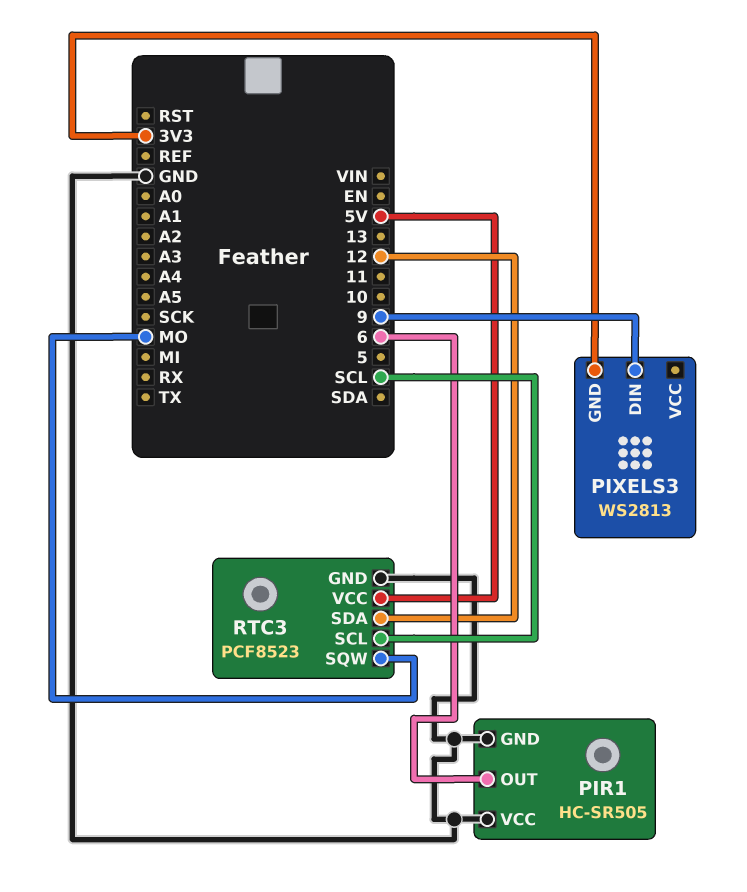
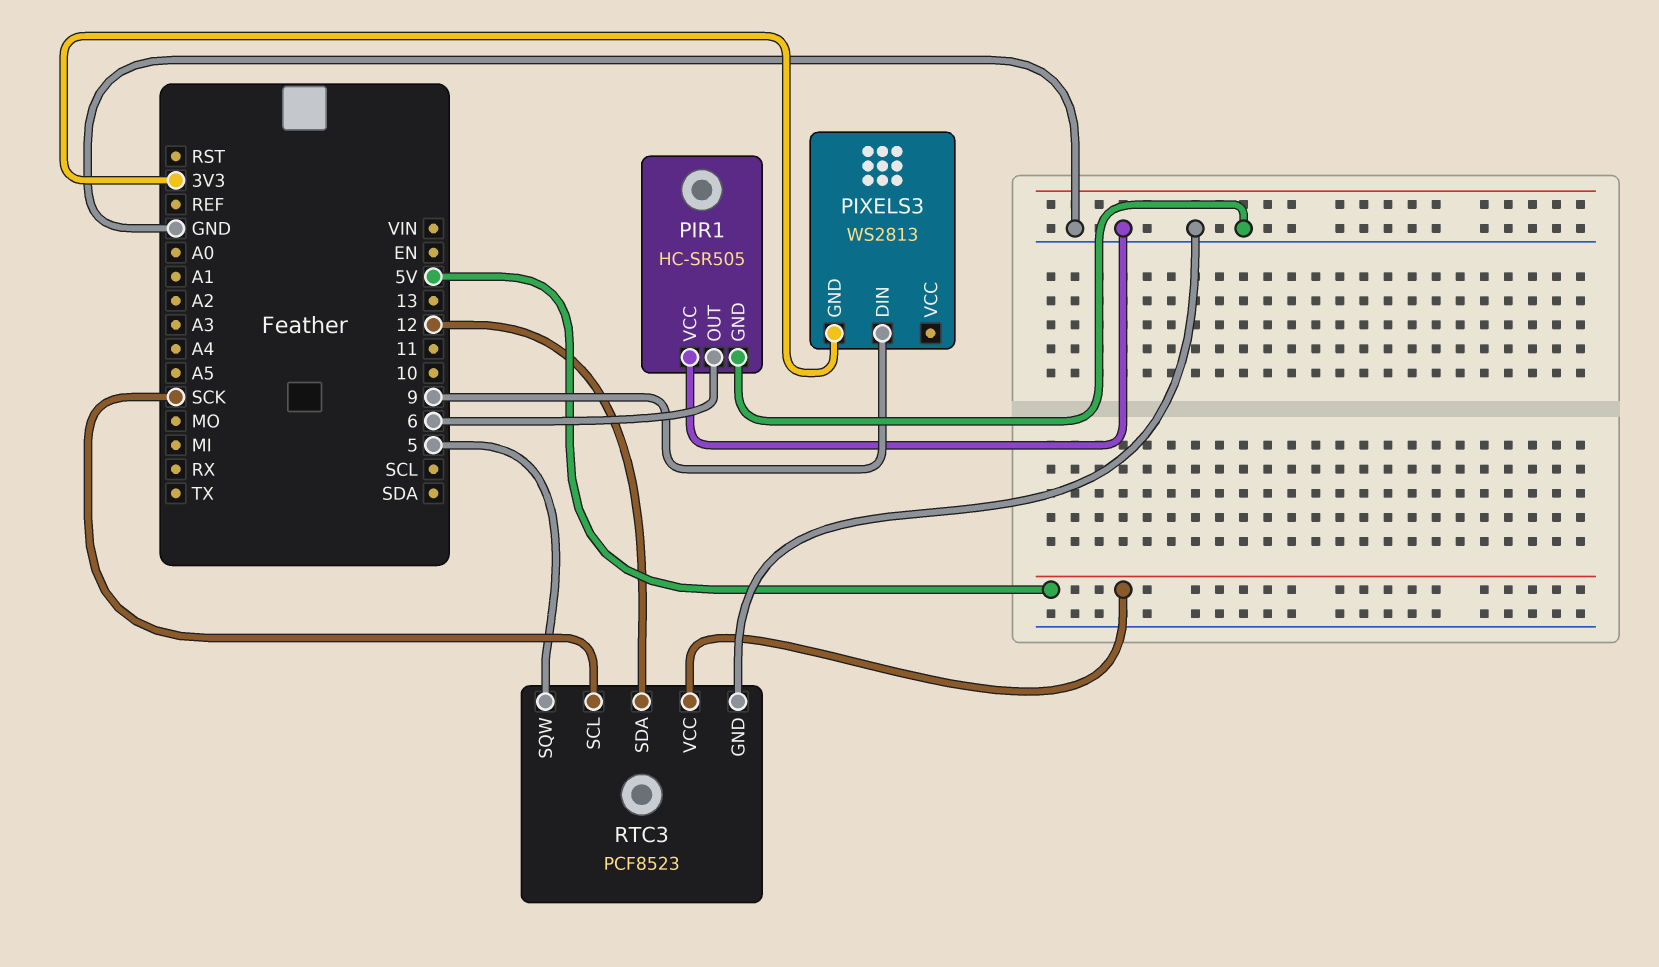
RTC3 pin SCL: SCL -> SCK
RTC3 pin SQW: MO -> 5

